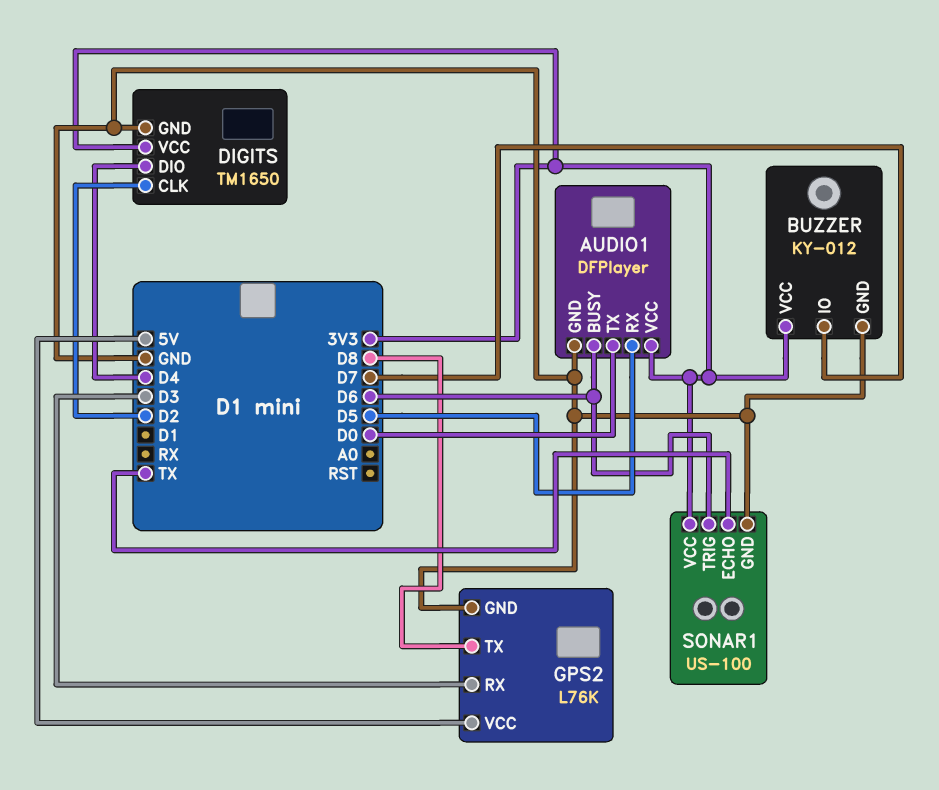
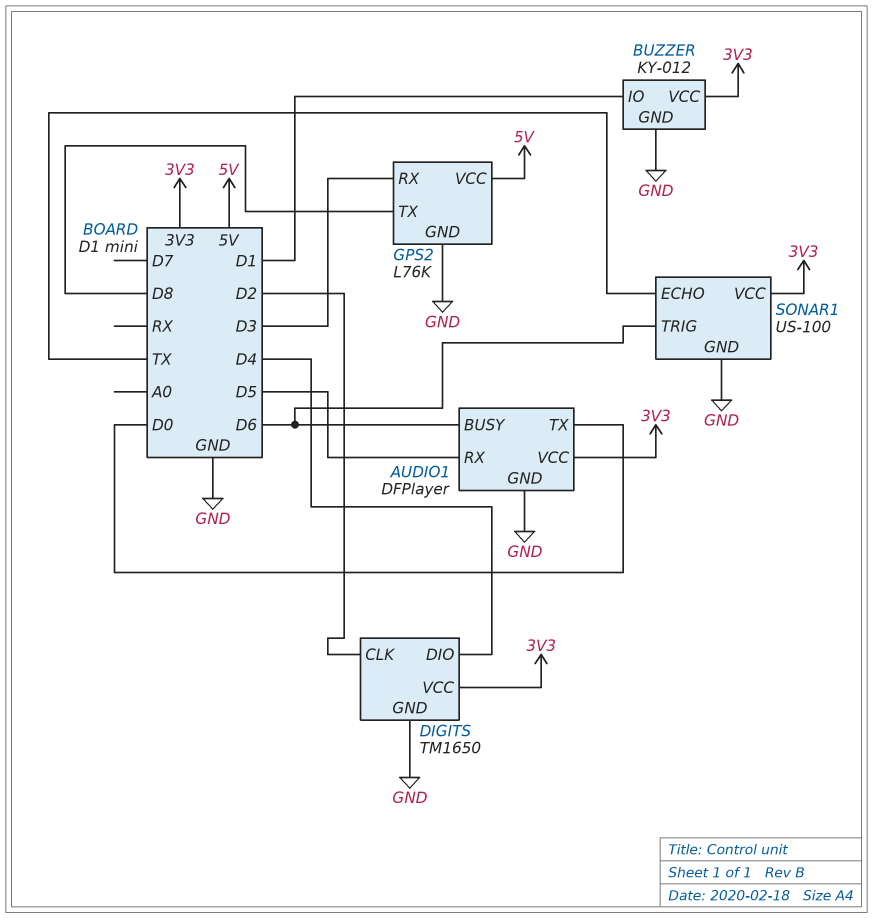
BUZZER pin IO: D7 -> D1

